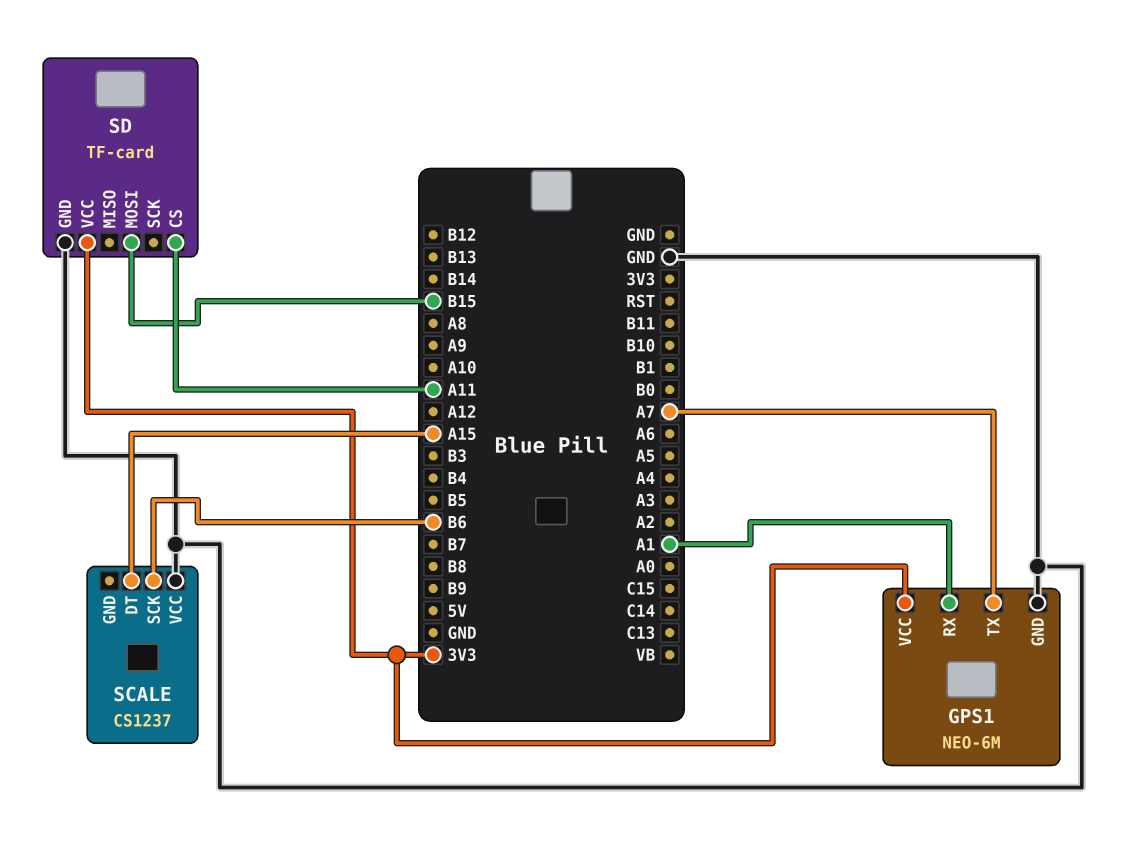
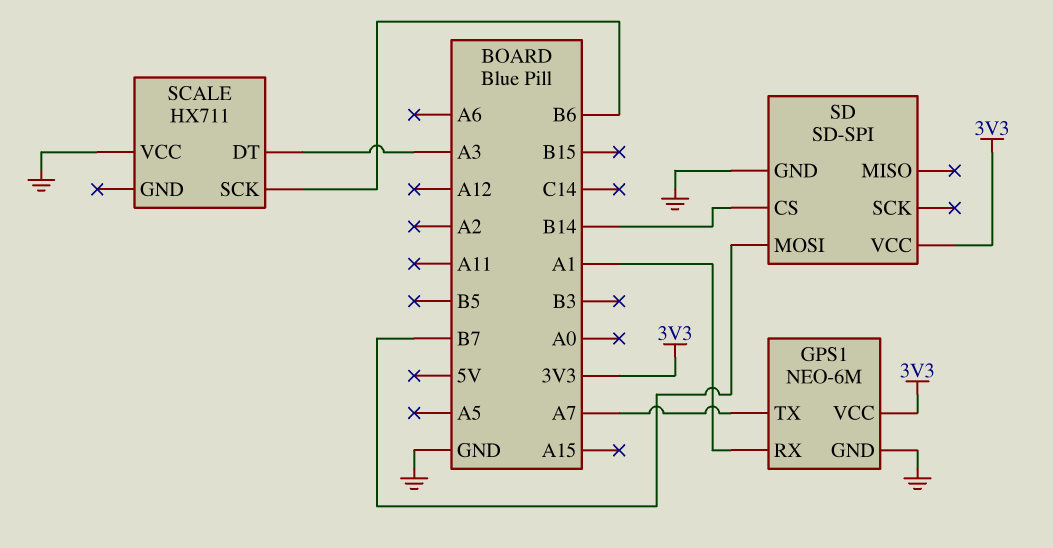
SCALE: CS1237 -> HX711
SCALE pin DT: A15 -> A3
SD: TF-card -> SD-SPI
SD pin CS: A11 -> B14
SD pin MOSI: B15 -> B7

